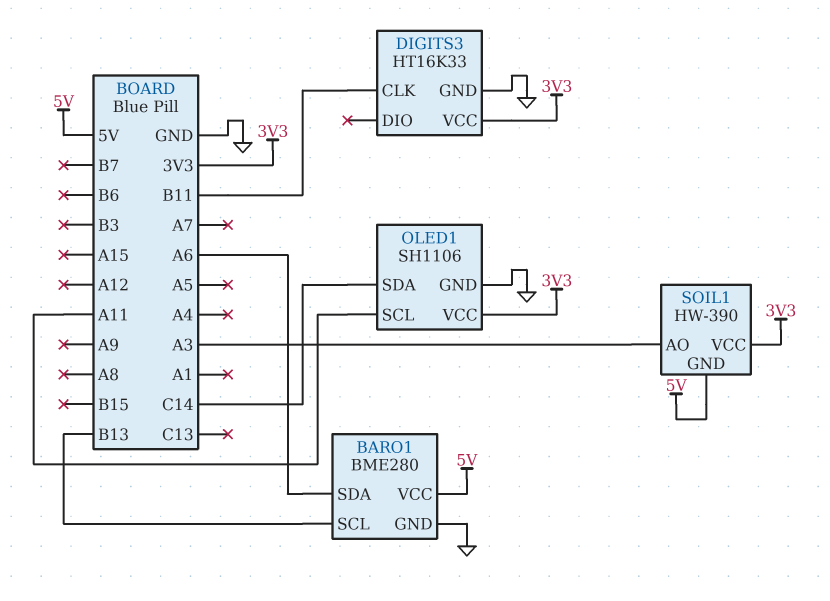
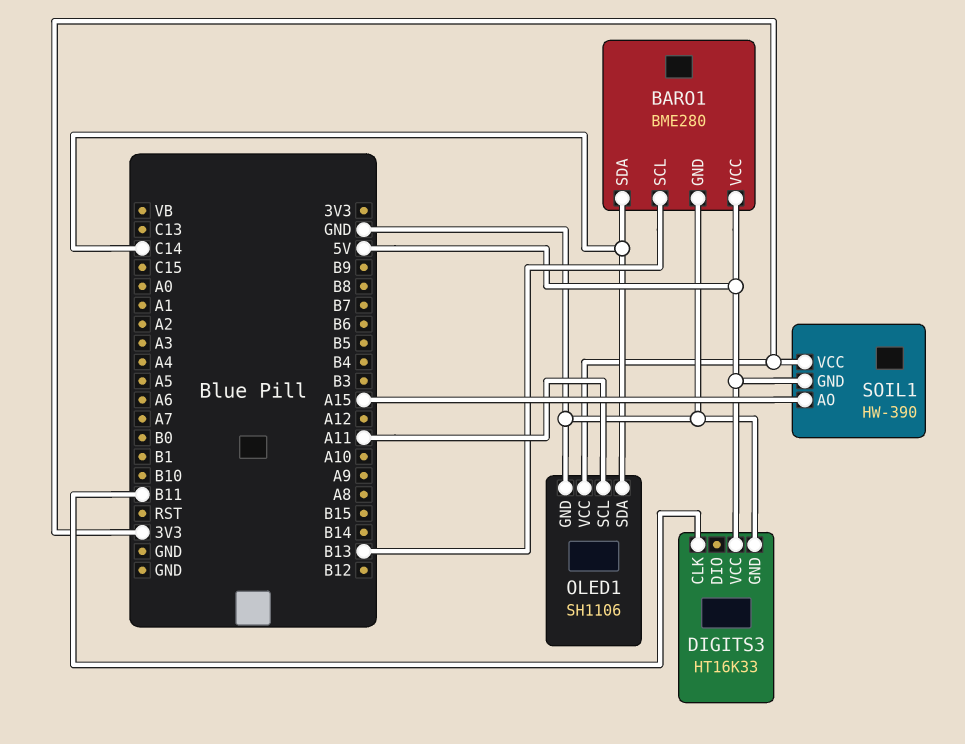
BARO1 pin SDA: A6 -> C14
DIGITS3 pin VCC: 3V3 -> 5V
SOIL1 pin AO: A3 -> A15

